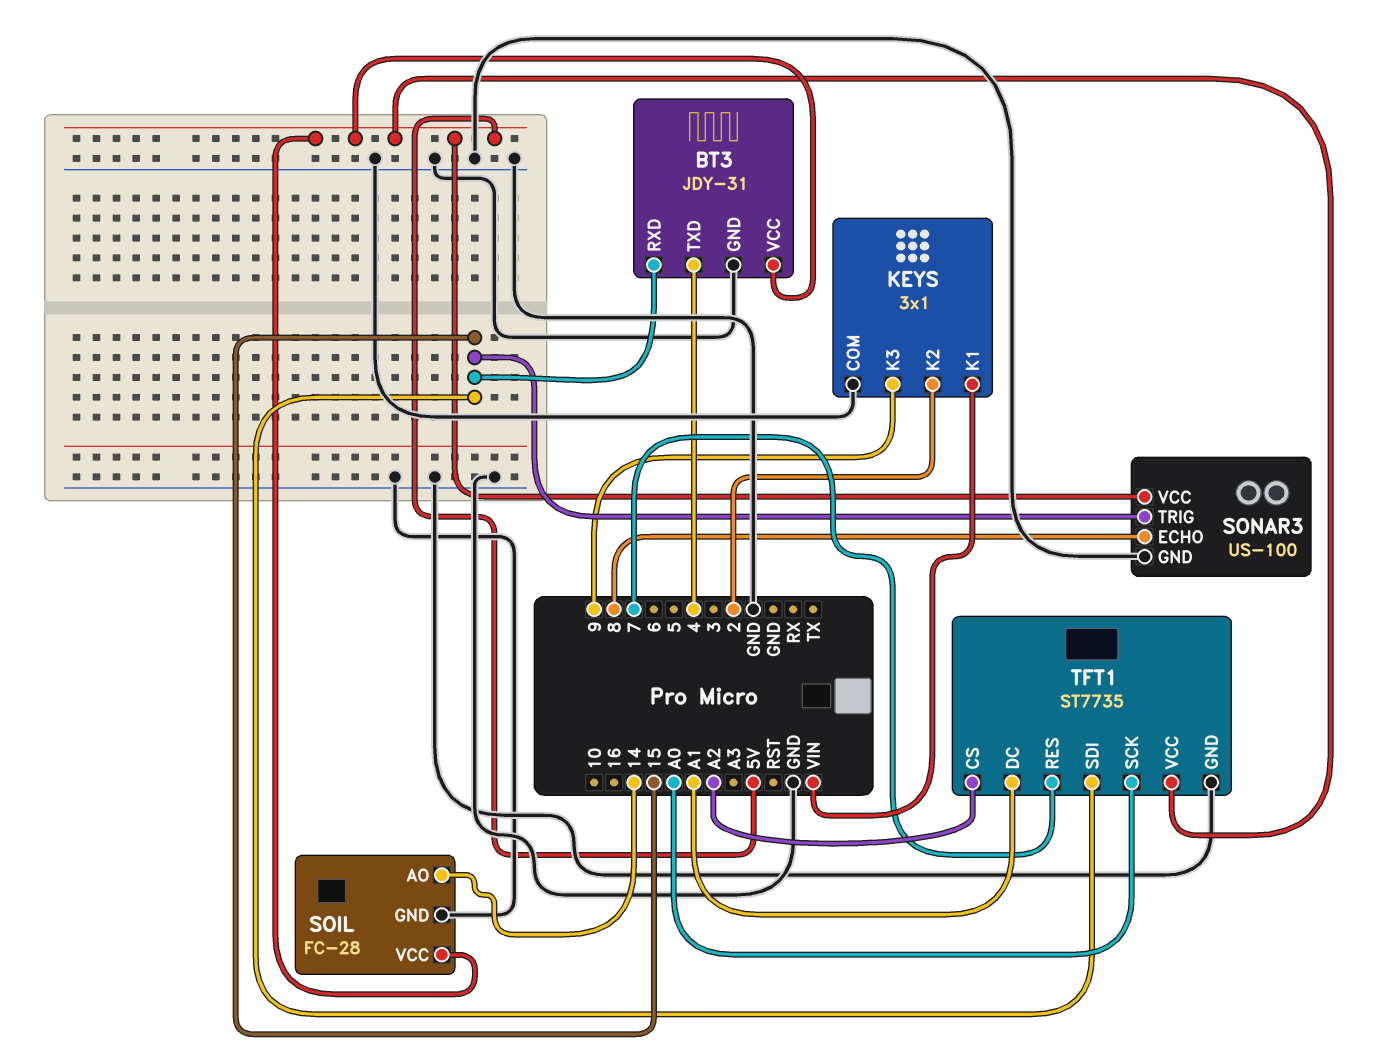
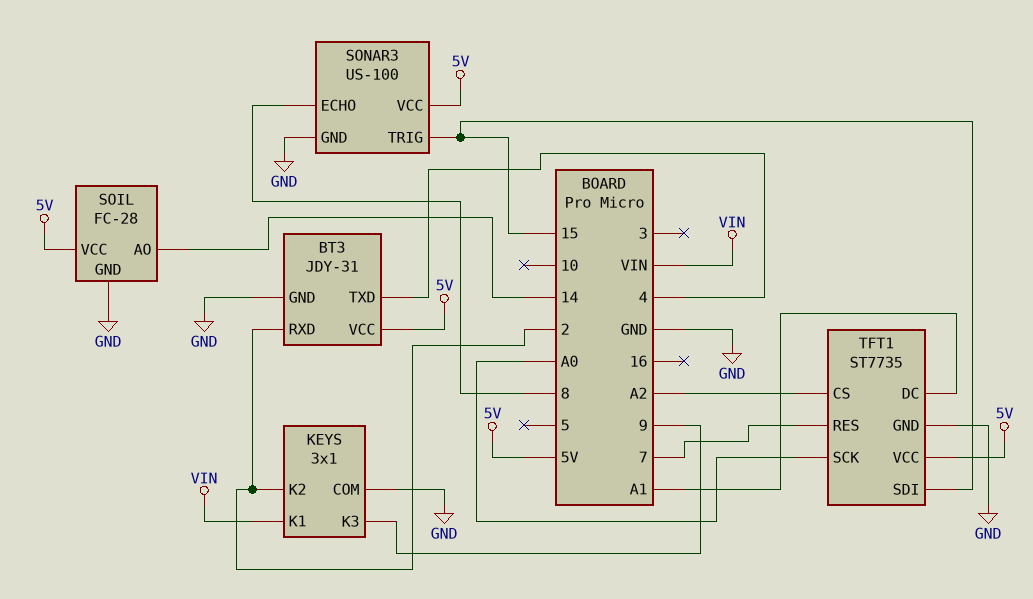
BT3 pin RXD: 15 -> 2

